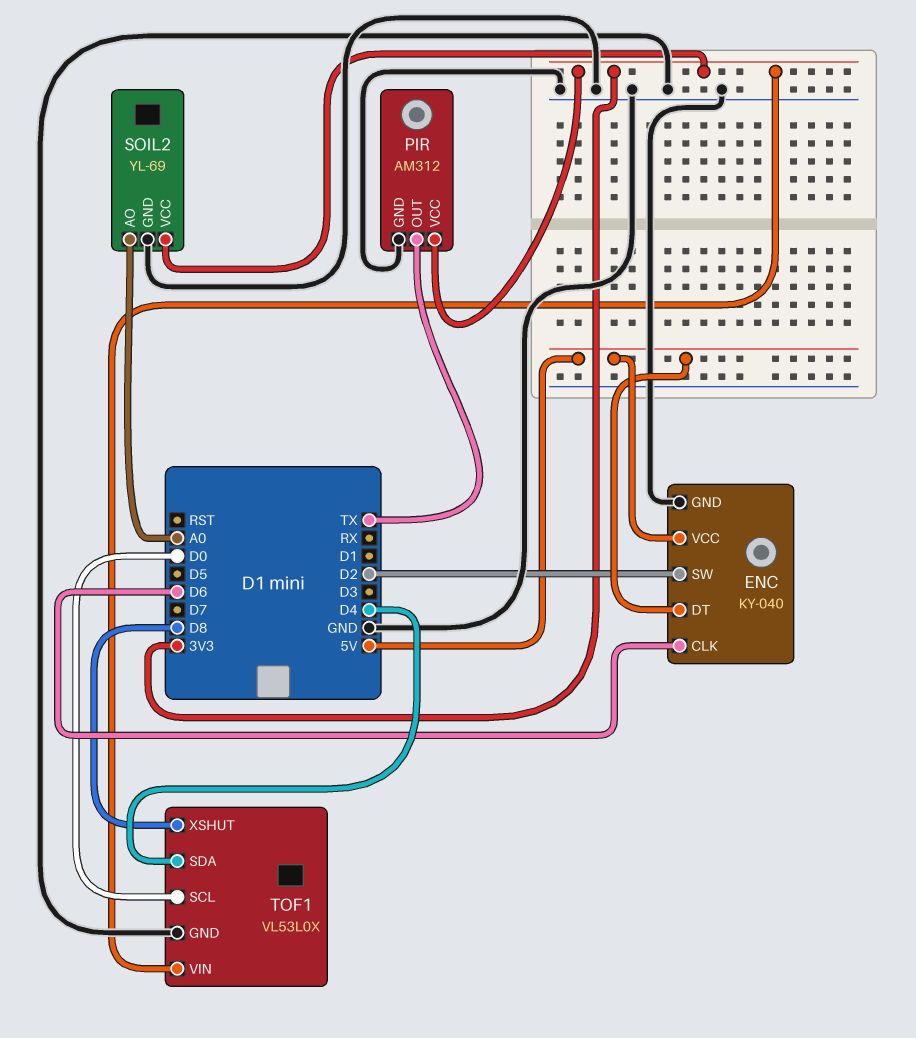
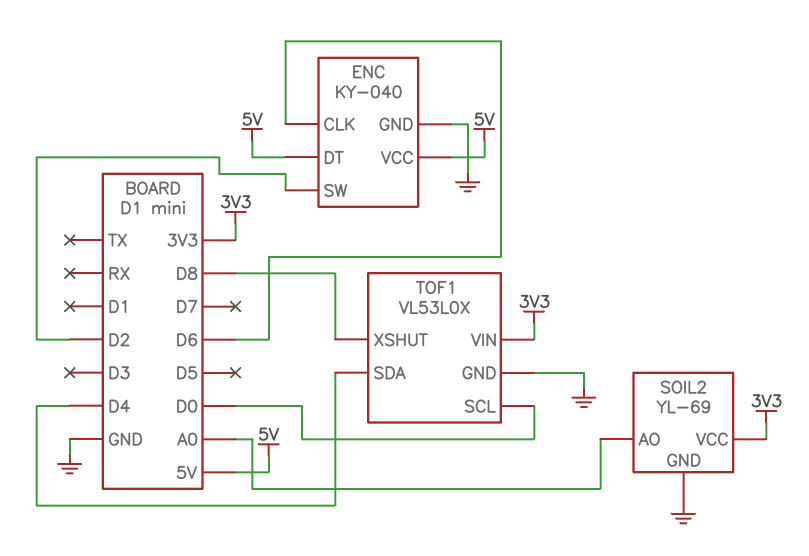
PIR: AM312 -> none
PIR pin GND: GND -> none
PIR pin OUT: TX -> none
PIR pin VCC: 3V3 -> none

